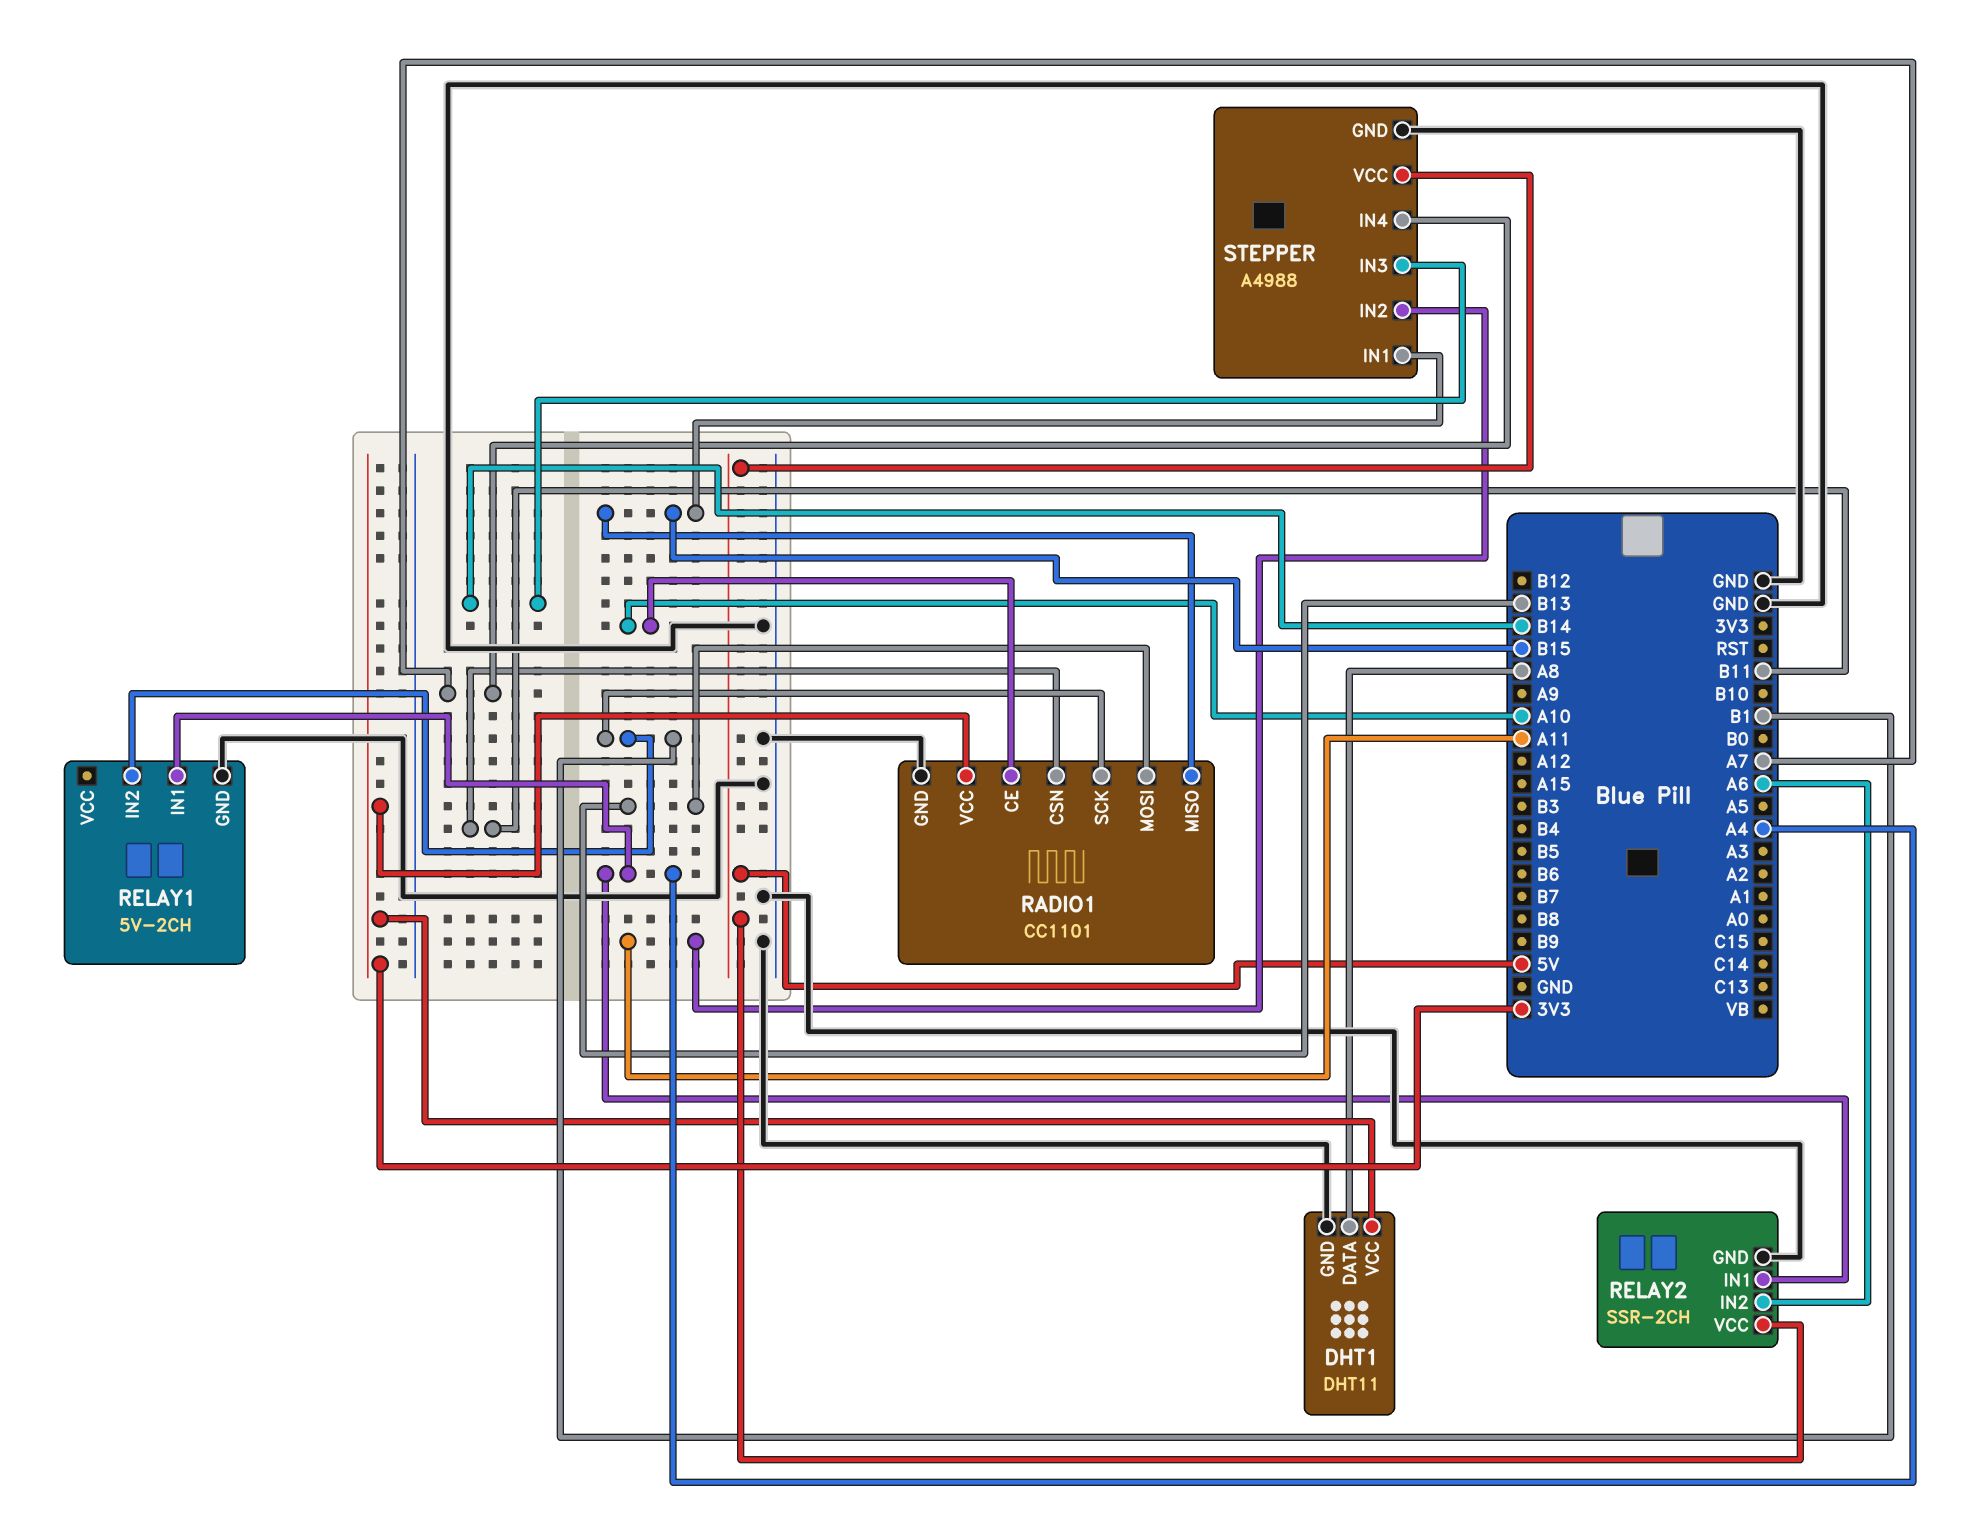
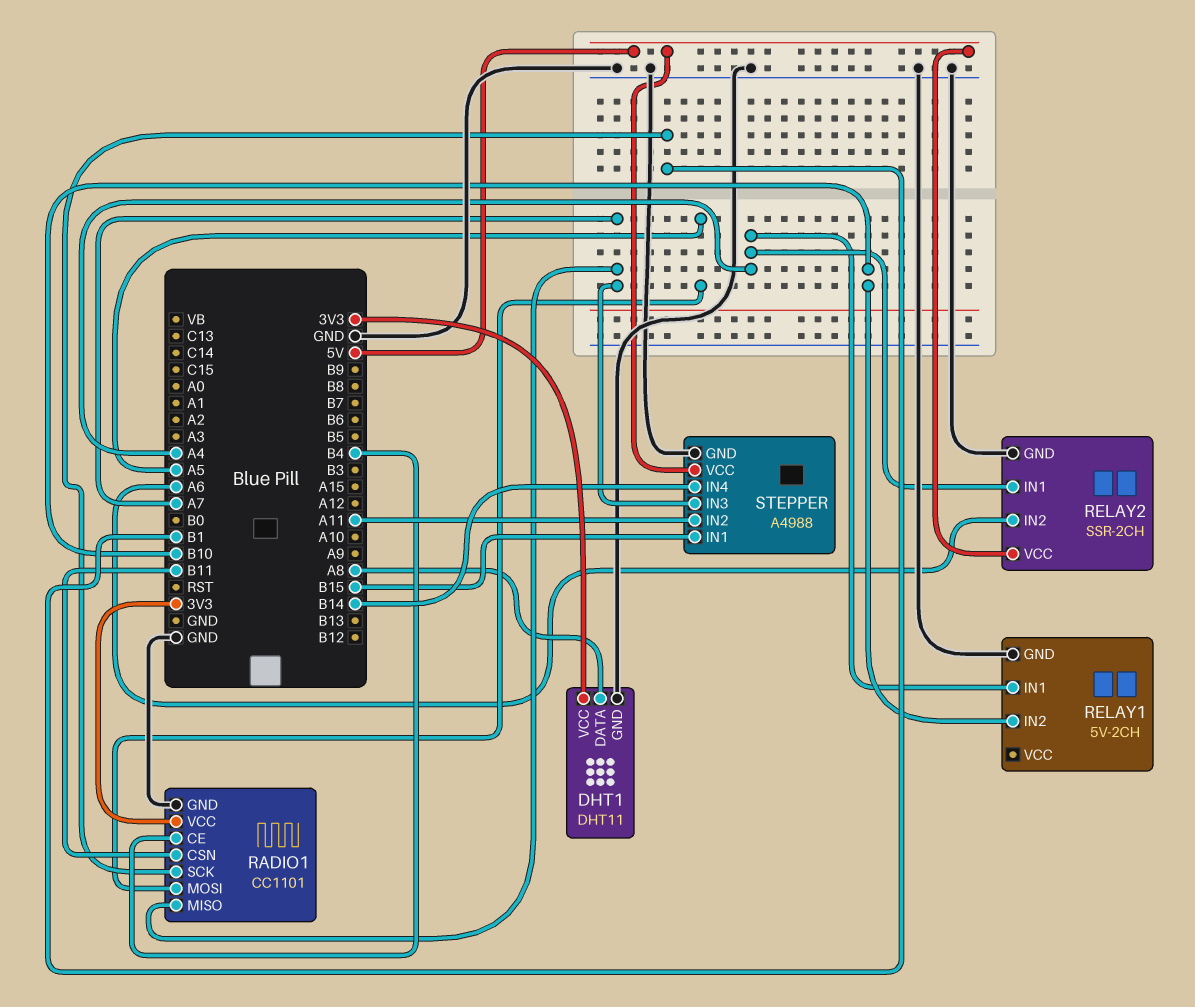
RADIO1 pin CE: A10 -> B4
RADIO1 pin MISO: B15 -> A7
RADIO1 pin MOSI: B13 -> A5
RELAY1 pin IN2: B1 -> B10
STEPPER pin IN3: B14 -> A7
STEPPER pin IN4: A7 -> B14

